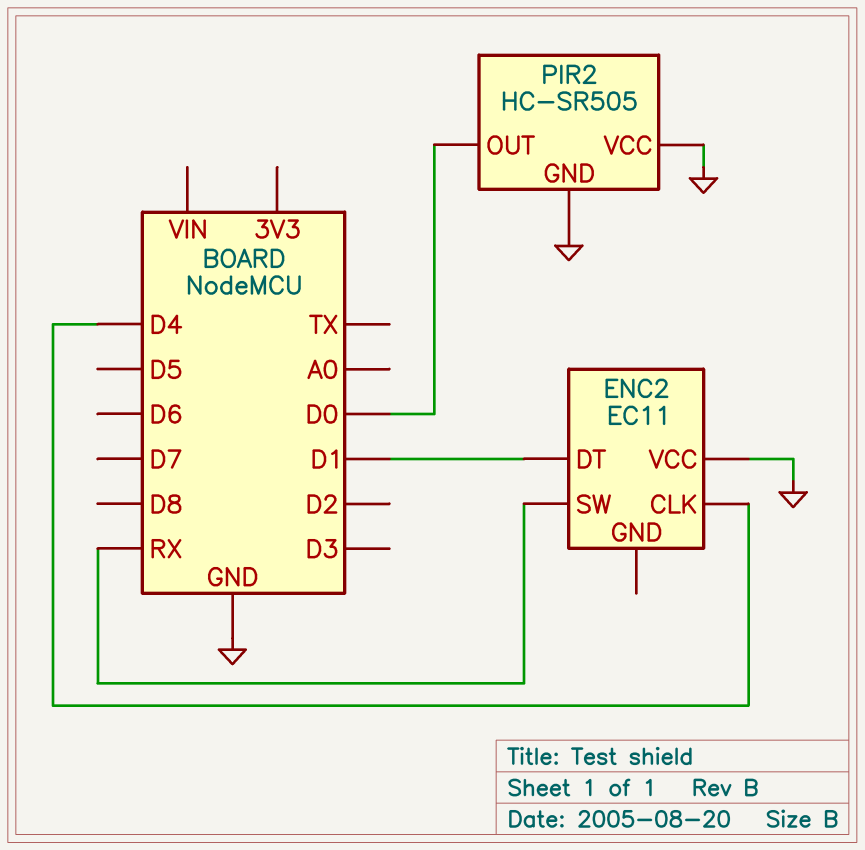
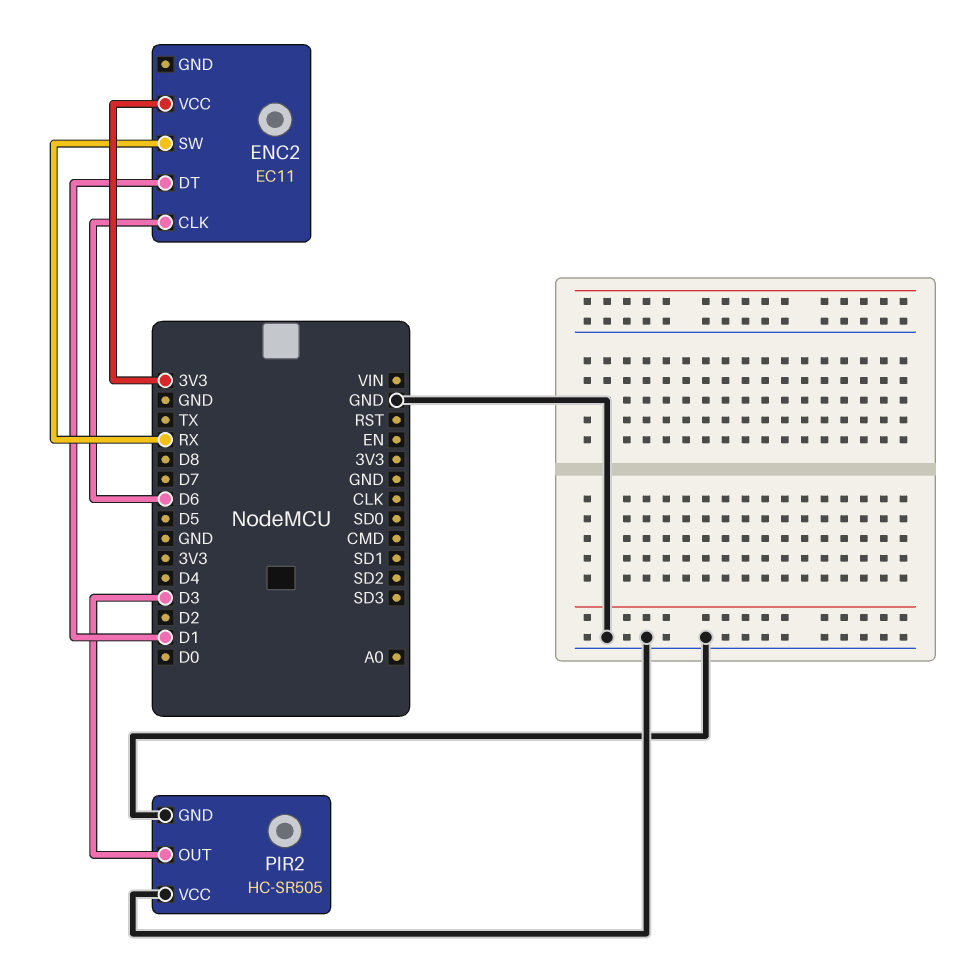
ENC2 pin CLK: D4 -> D6
ENC2 pin VCC: GND -> 3V3
PIR2 pin OUT: D0 -> D3

